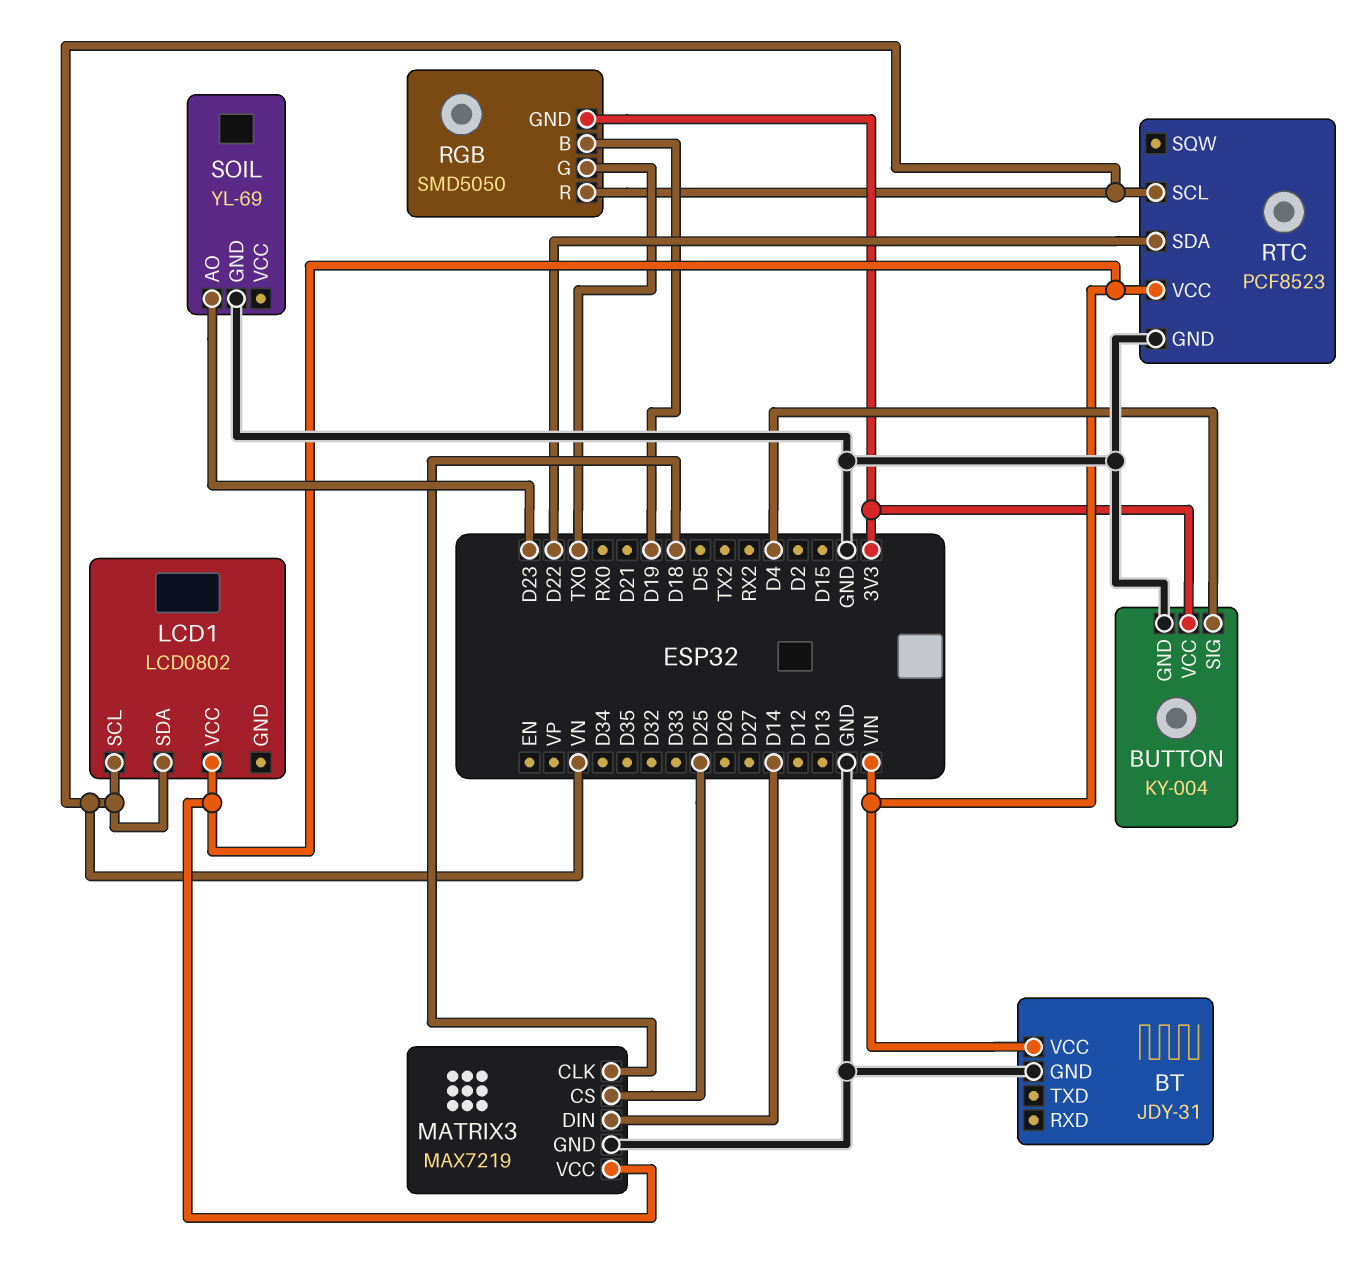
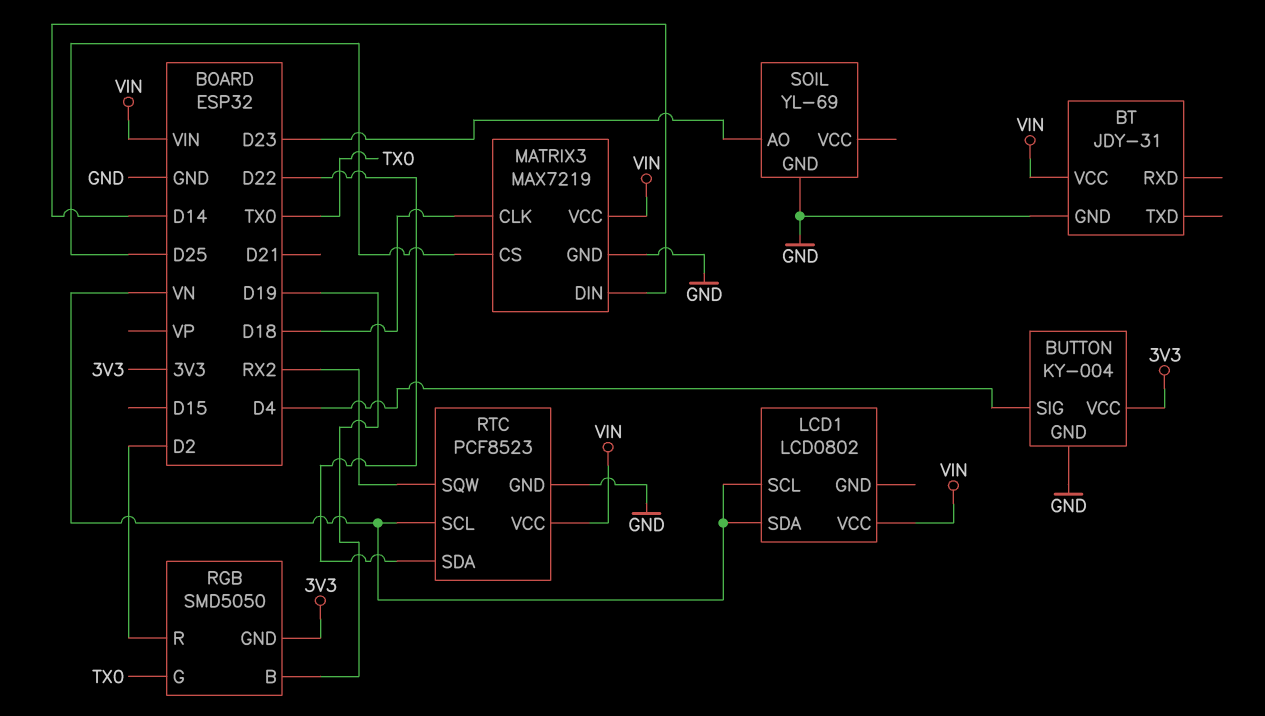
RGB pin R: VN -> D2
RTC pin SQW: none -> RX2

